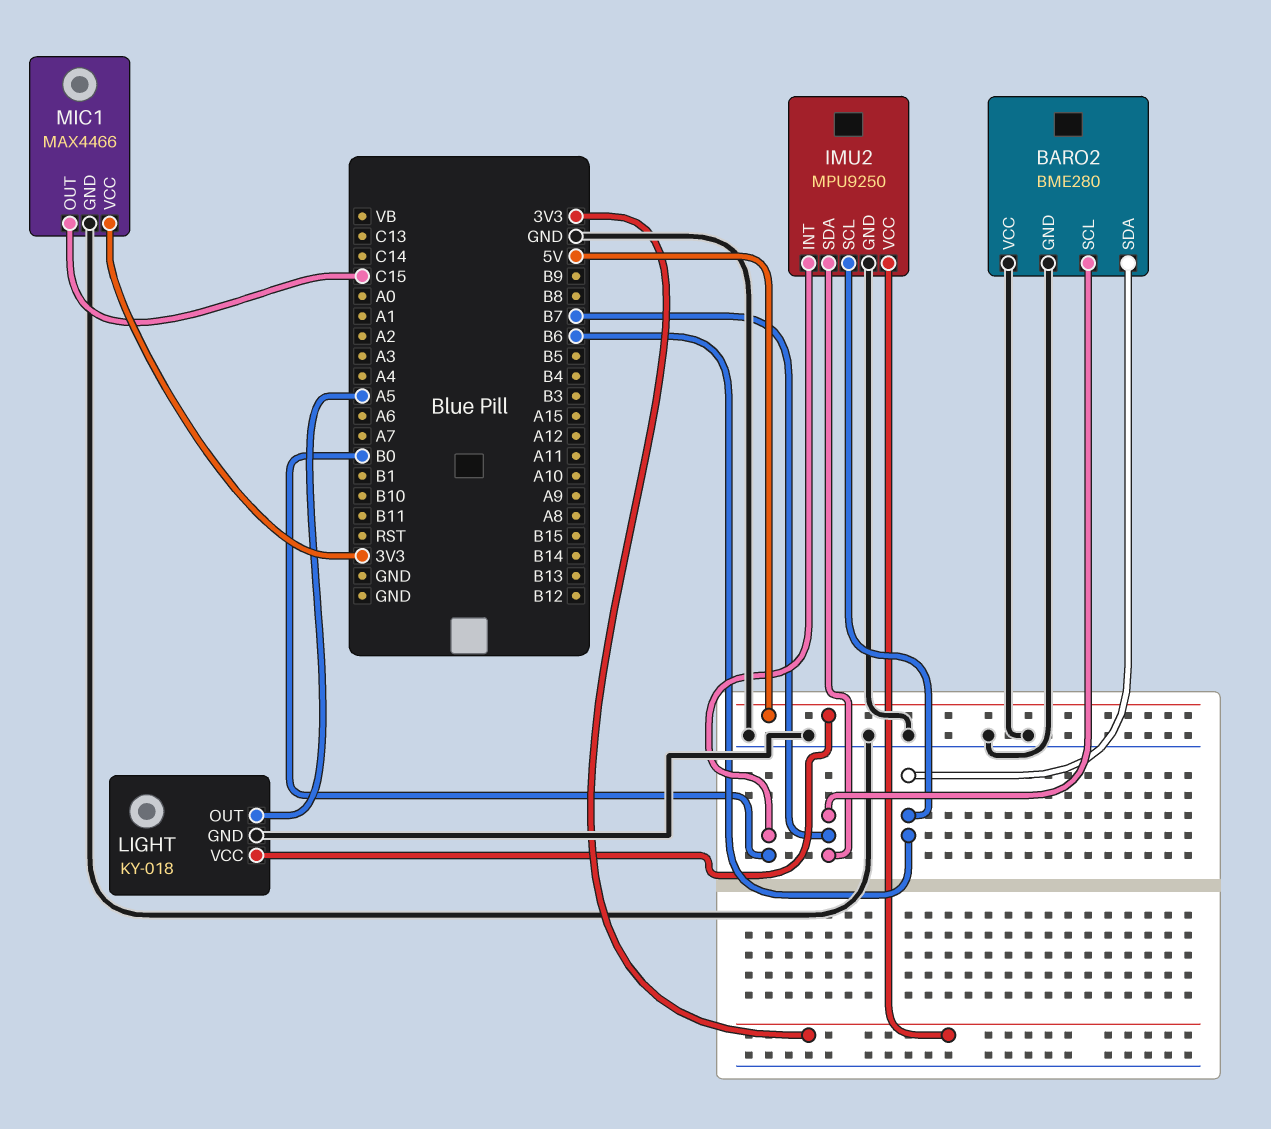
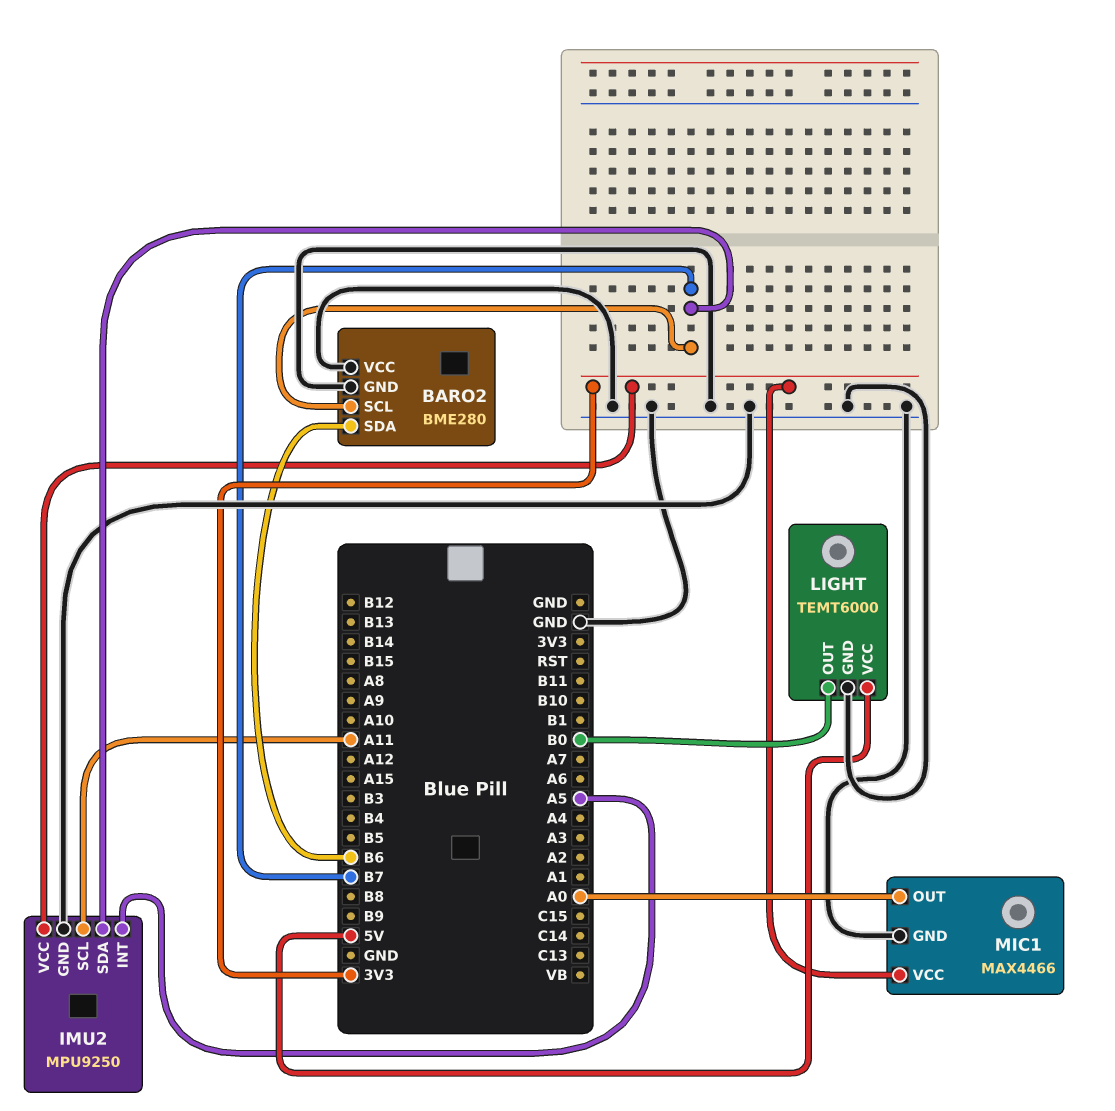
IMU2 pin INT: B0 -> A5
IMU2 pin SCL: B6 -> A11
LIGHT: KY-018 -> TEMT6000
LIGHT pin OUT: A5 -> B0
MIC1 pin OUT: C15 -> A0

